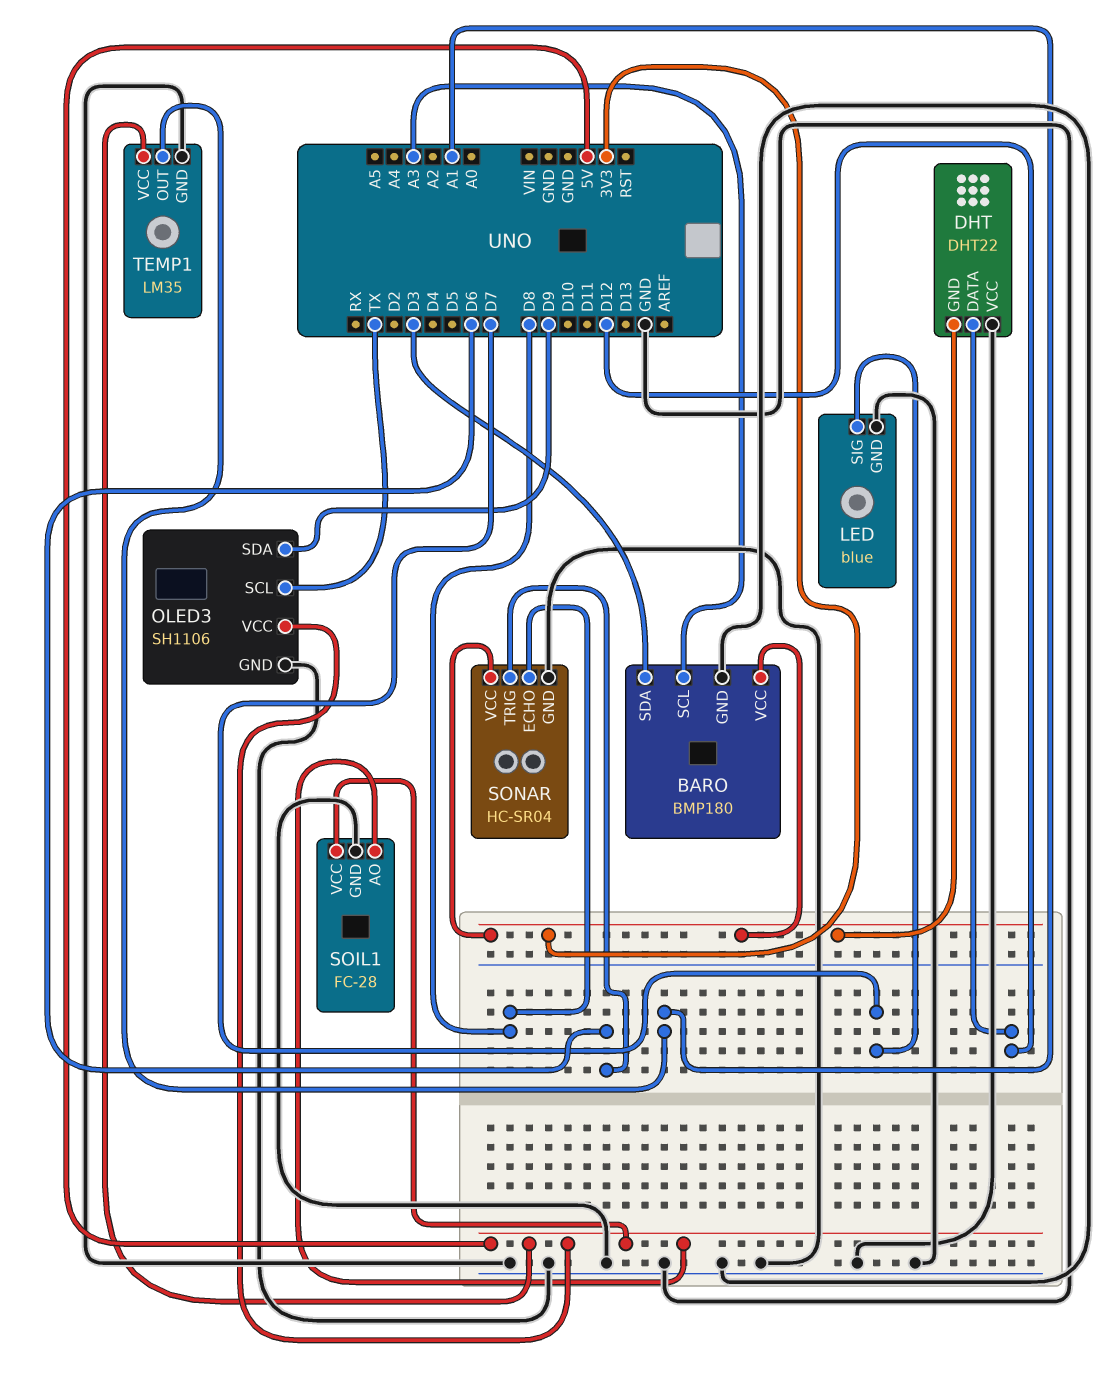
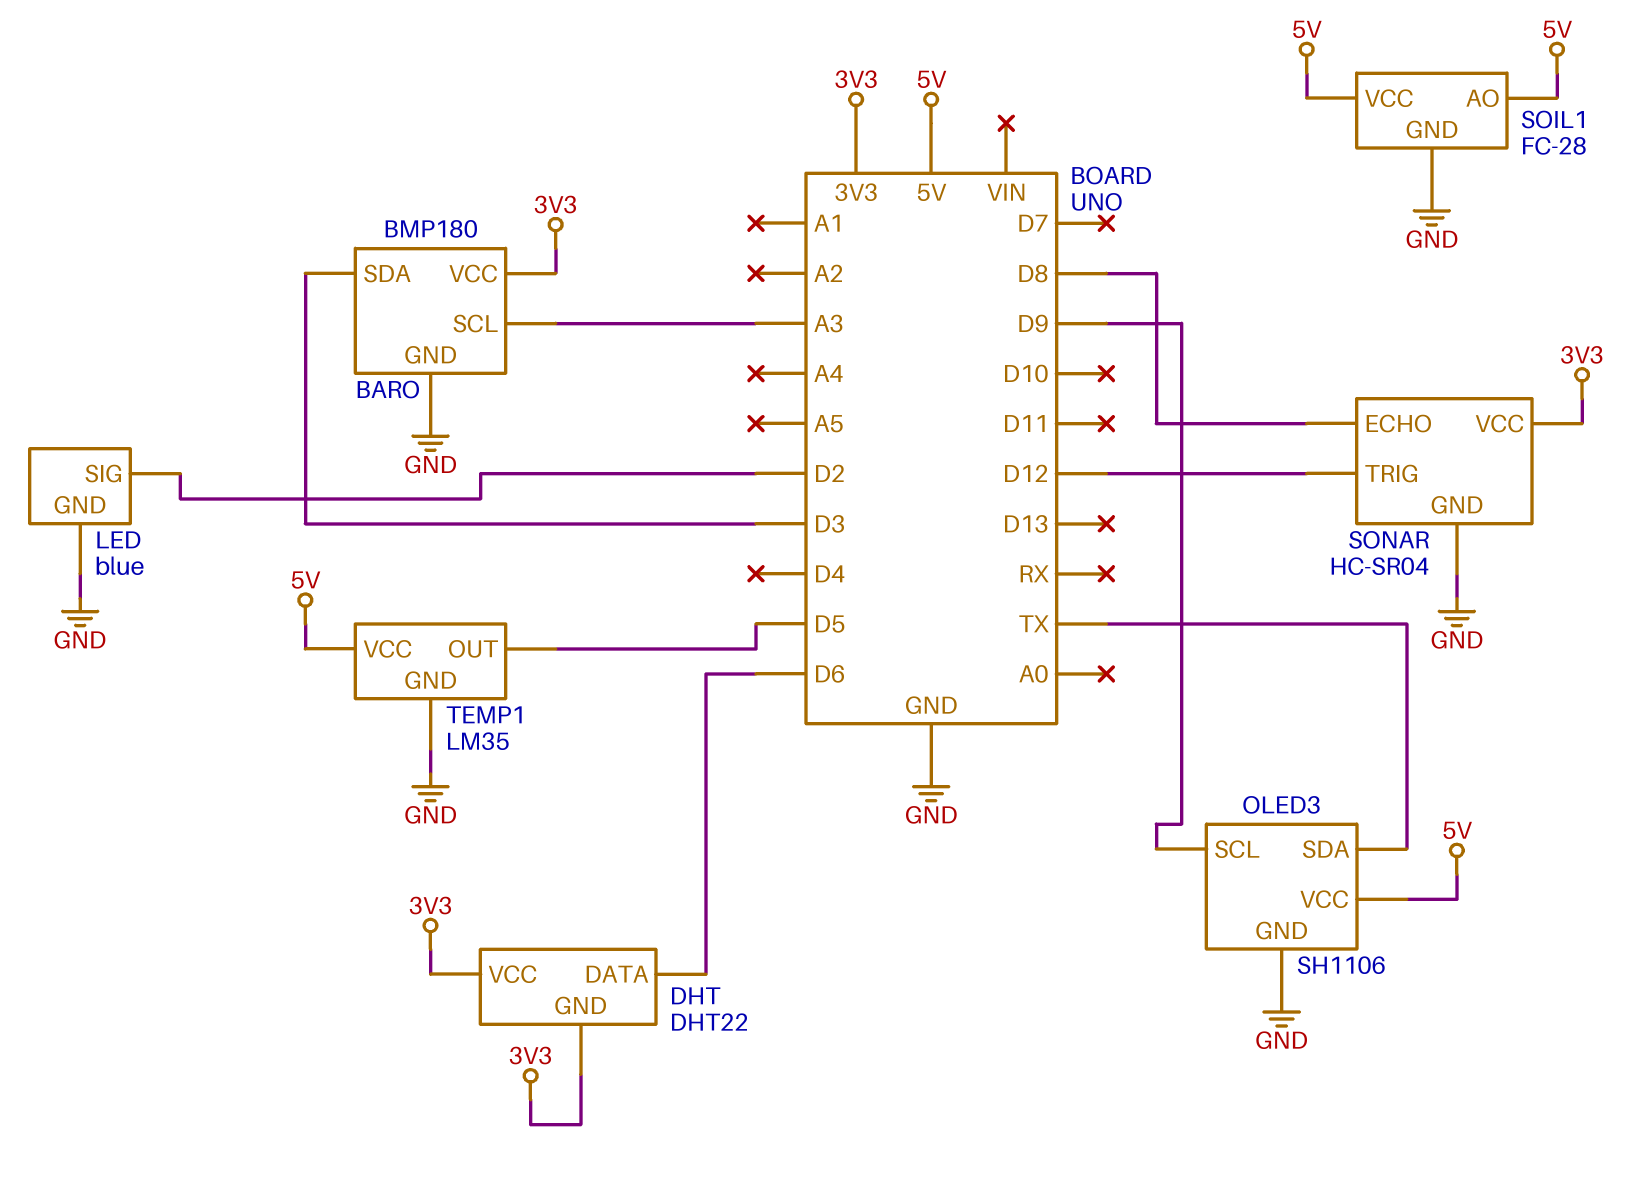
DHT pin DATA: D12 -> D6
DHT pin VCC: GND -> 3V3
LED pin SIG: D7 -> D2
OLED3 pin SCL: TX -> D9
OLED3 pin SDA: D9 -> TX
SONAR pin TRIG: D6 -> D12
TEMP1 pin OUT: A1 -> D5

